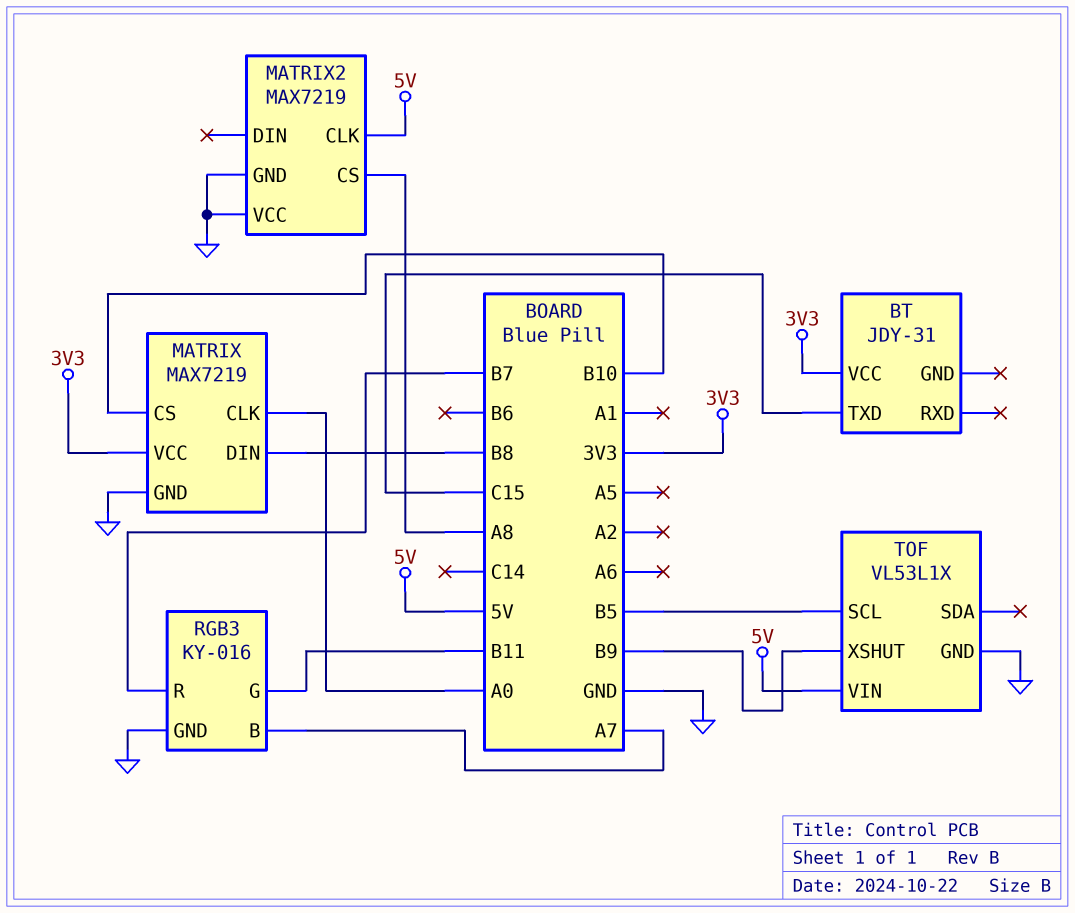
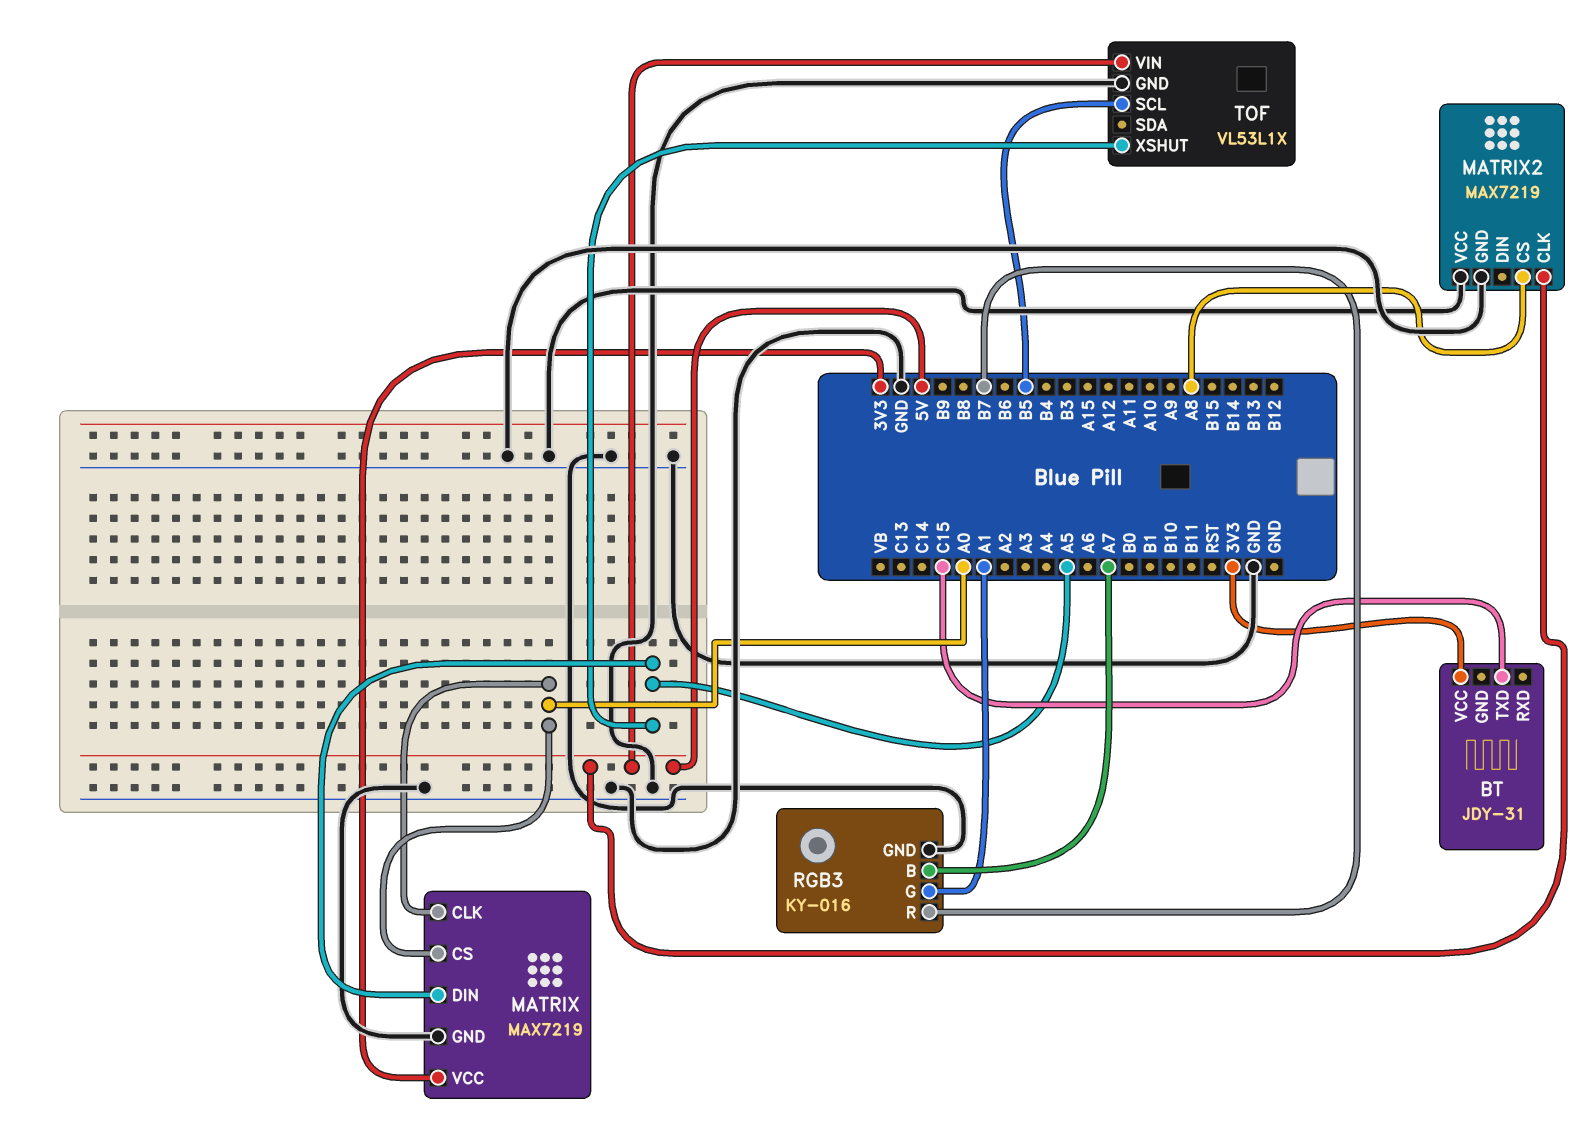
MATRIX pin CS: B10 -> A0
MATRIX pin DIN: B8 -> A5
RGB3 pin G: B11 -> A1
TOF pin XSHUT: B9 -> A5

